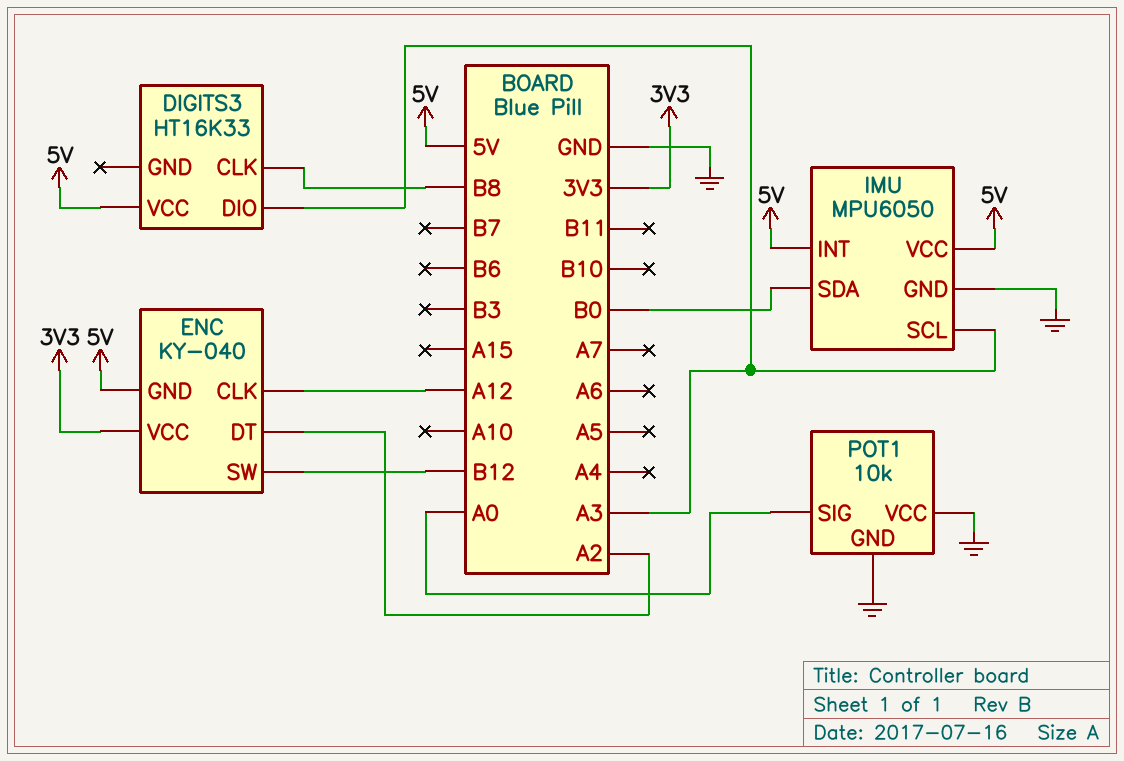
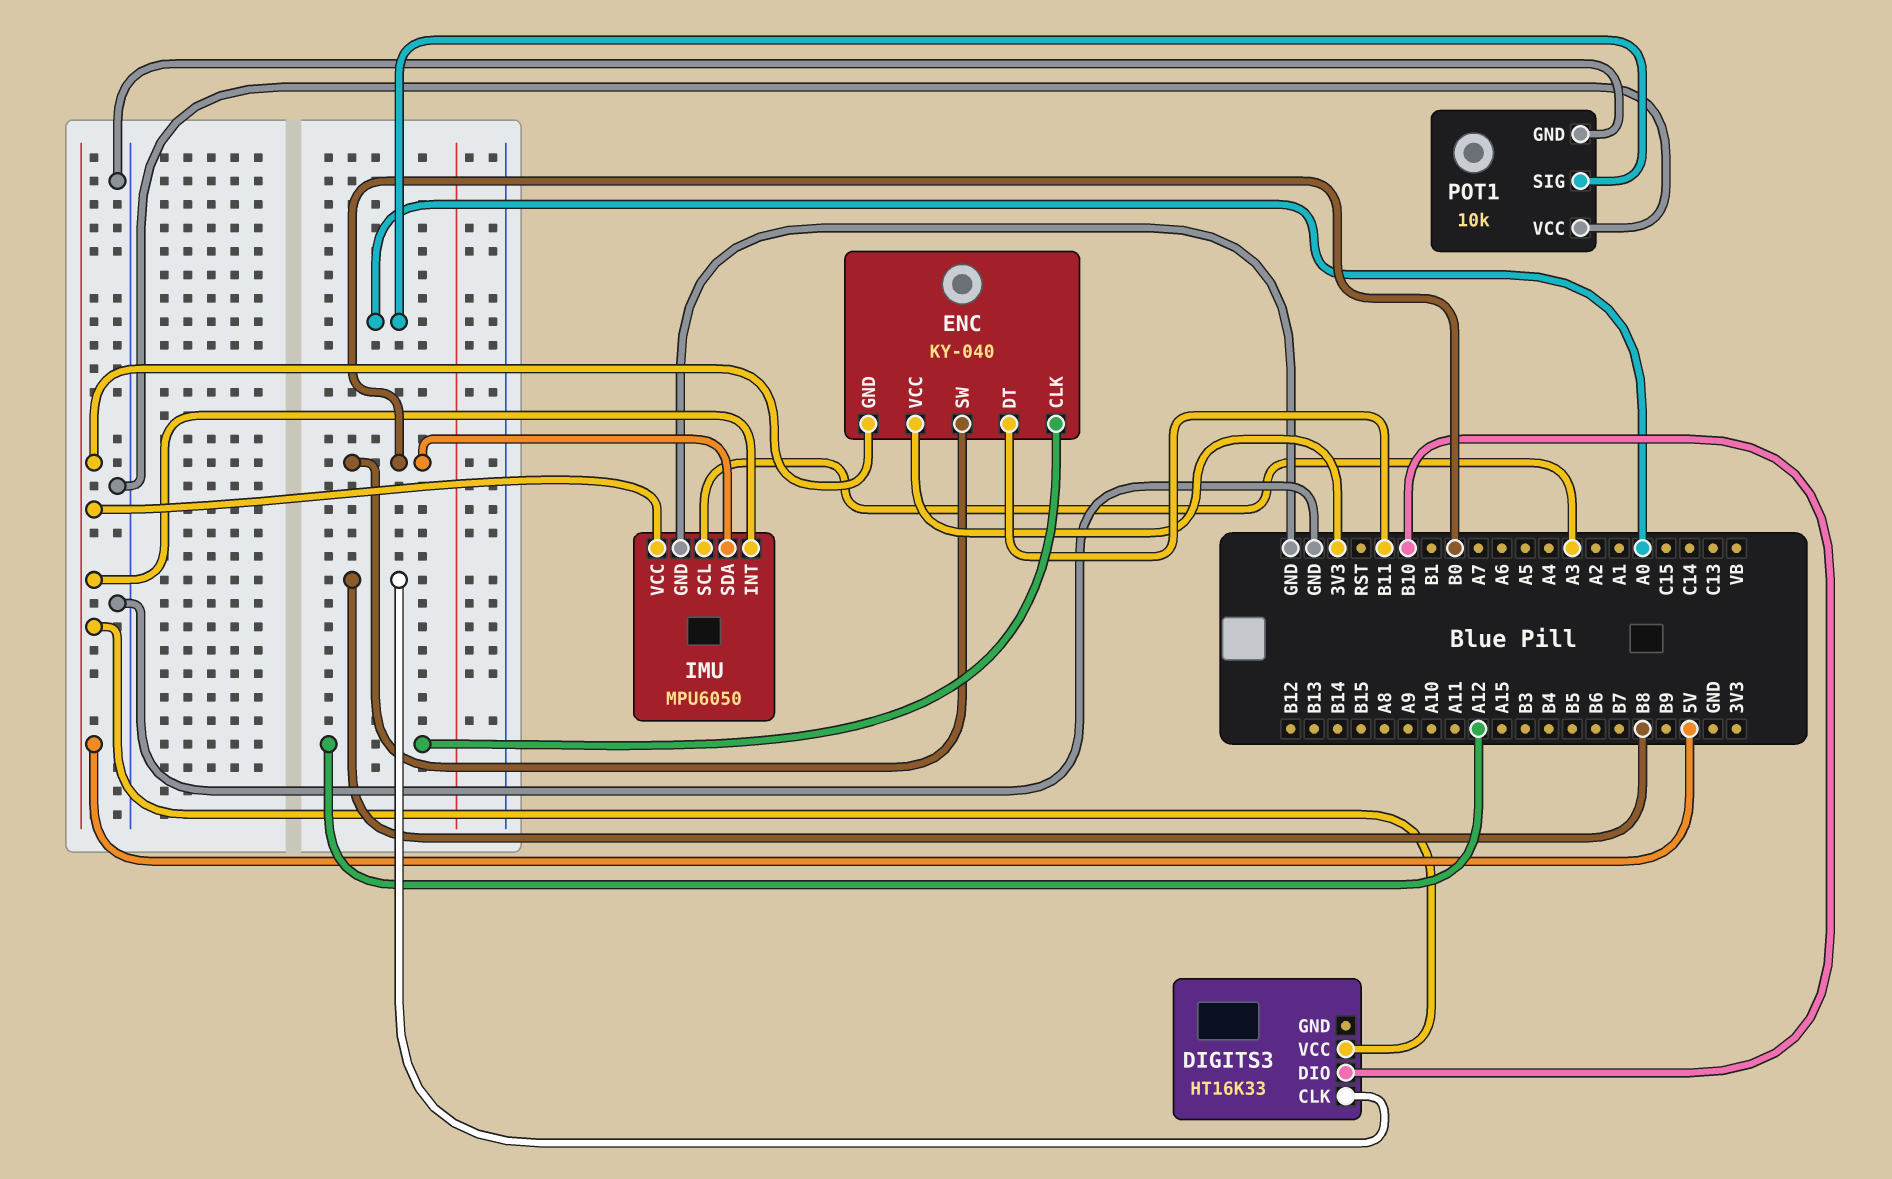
DIGITS3 pin DIO: A3 -> B10
ENC pin DT: A2 -> B11
ENC pin SW: B12 -> B0

